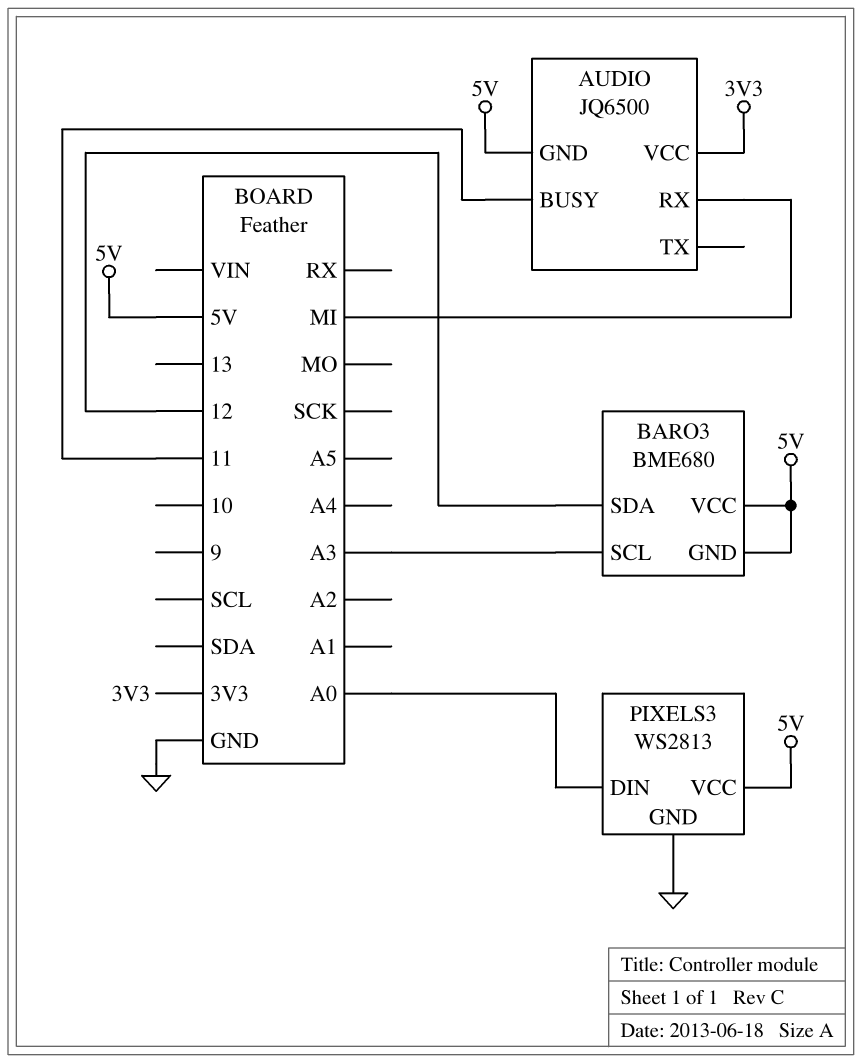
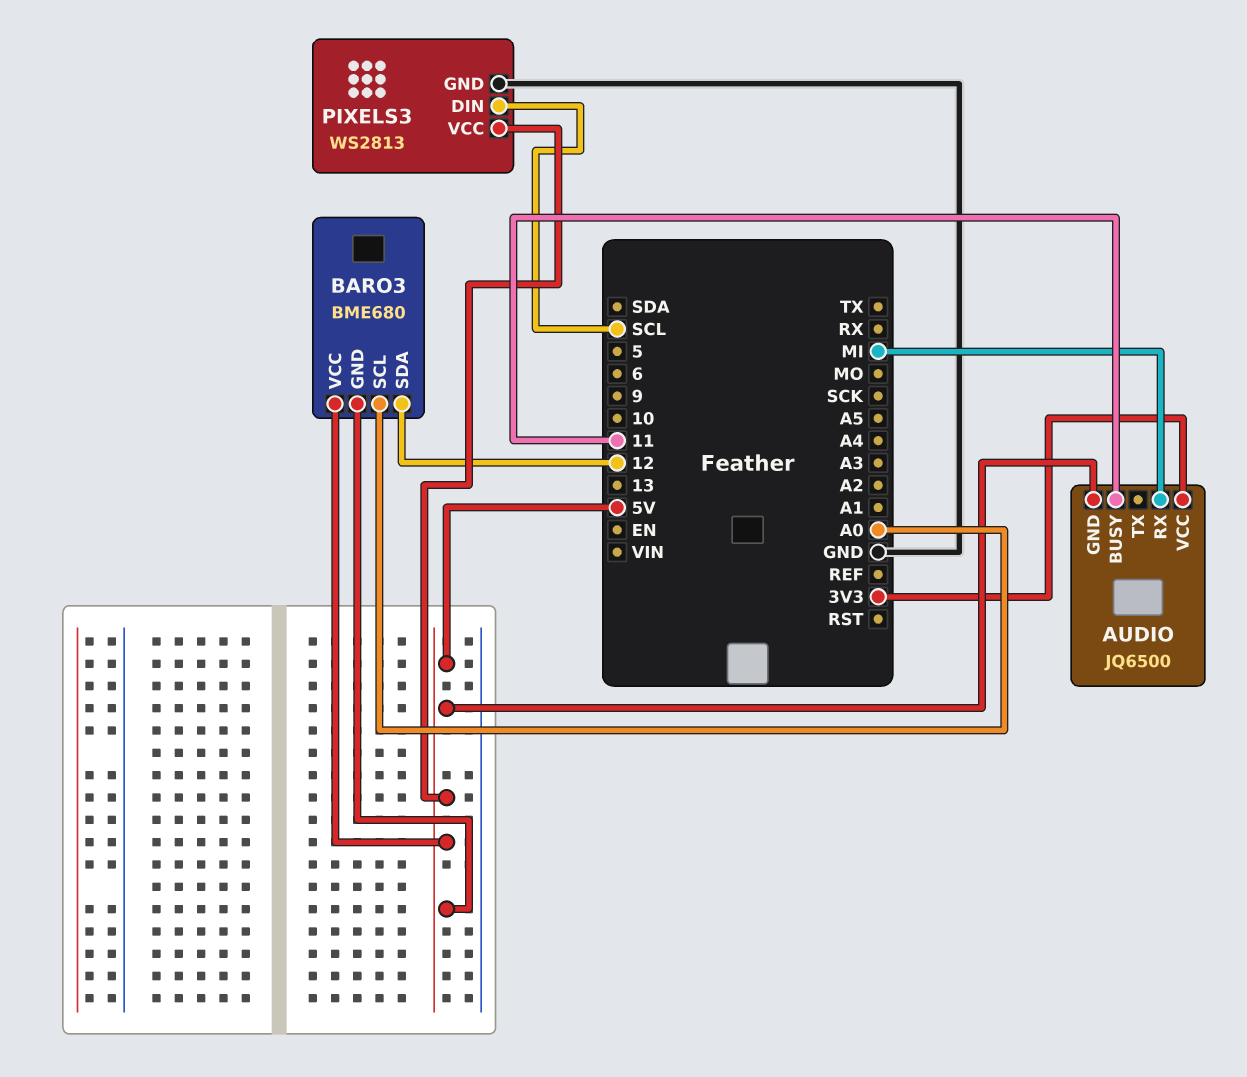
BARO3 pin SCL: A3 -> A0
PIXELS3 pin DIN: A0 -> SCL

